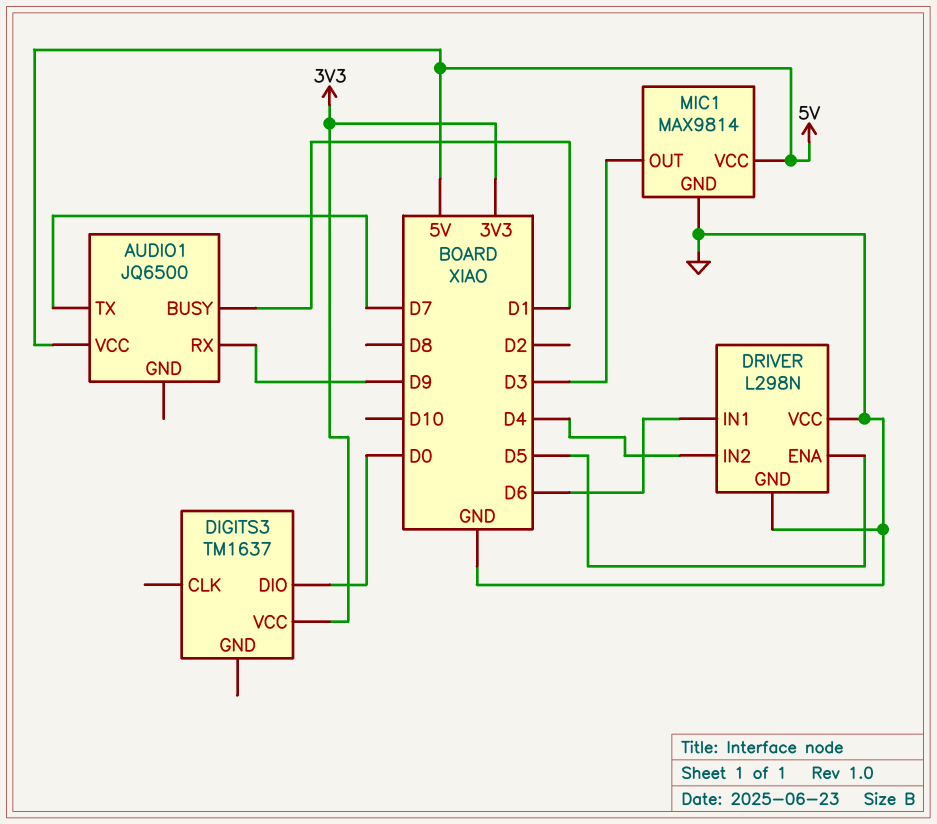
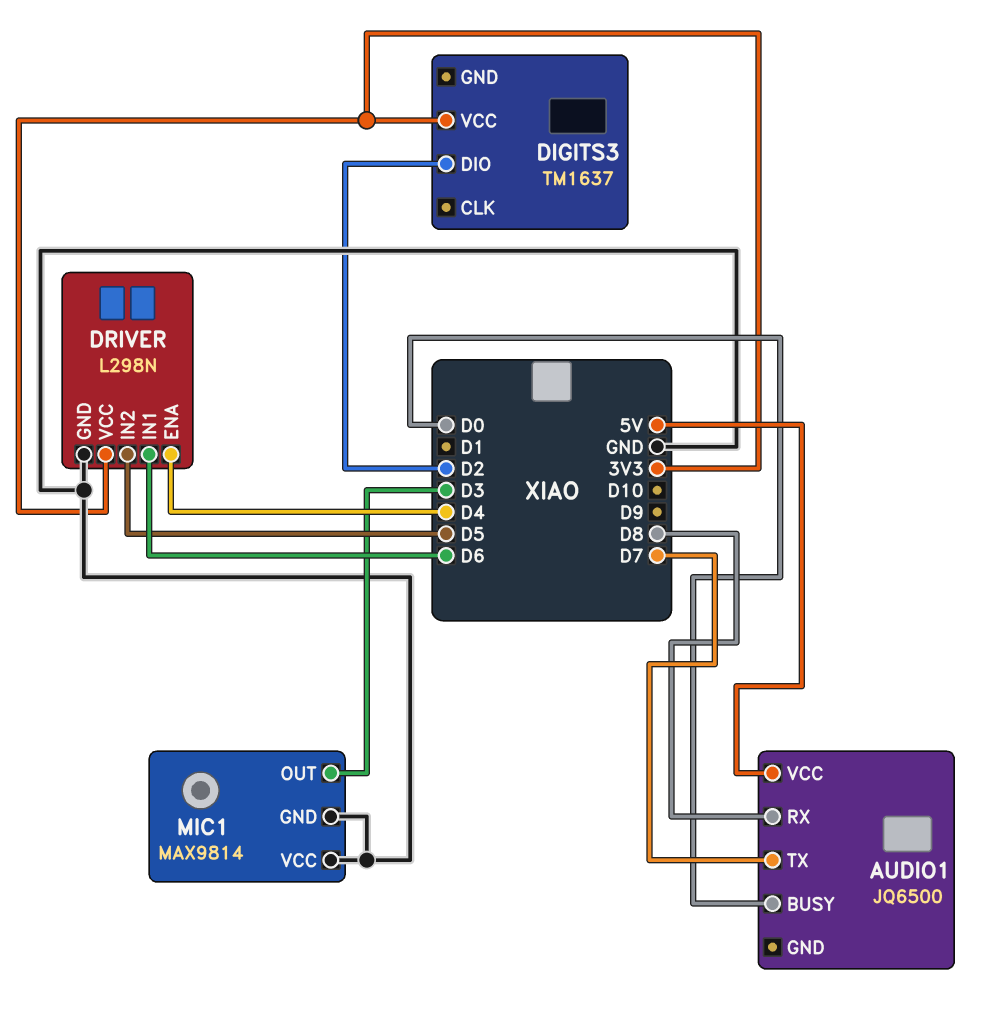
AUDIO1 pin BUSY: D1 -> D0
AUDIO1 pin RX: D9 -> D8
DIGITS3 pin DIO: D0 -> D2
DRIVER pin ENA: D5 -> D4
DRIVER pin IN2: D4 -> D5
DRIVER pin VCC: GND -> 3V3
MIC1 pin VCC: 5V -> GND

